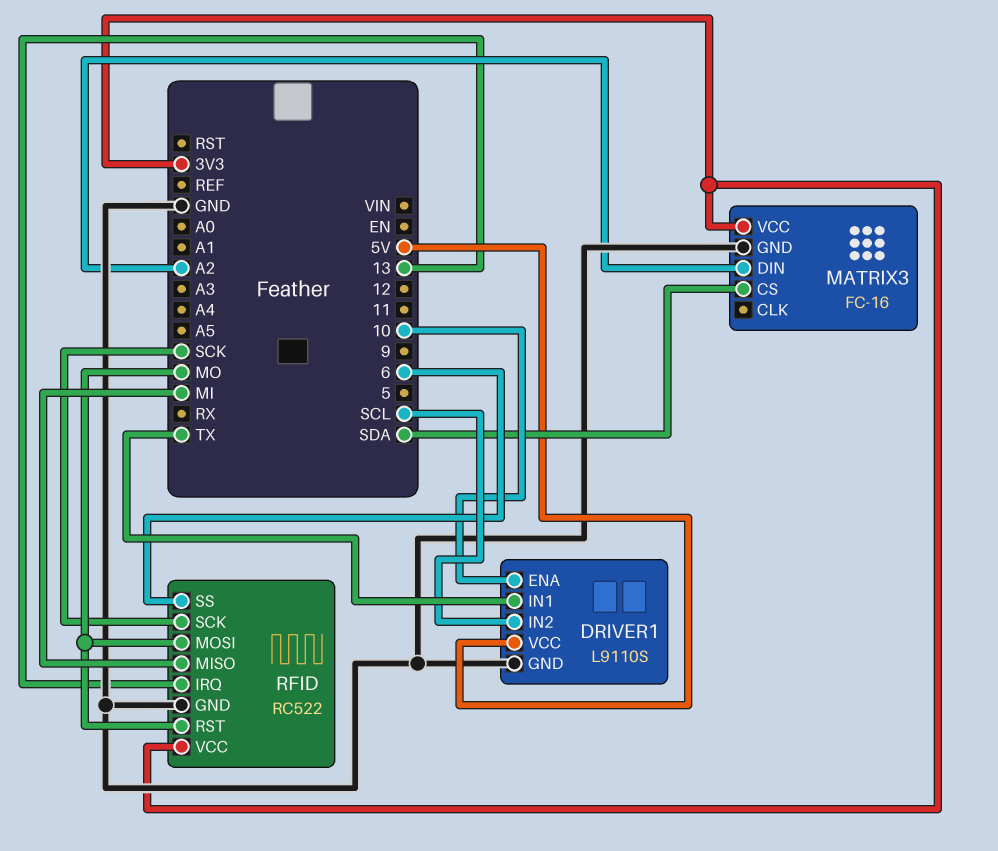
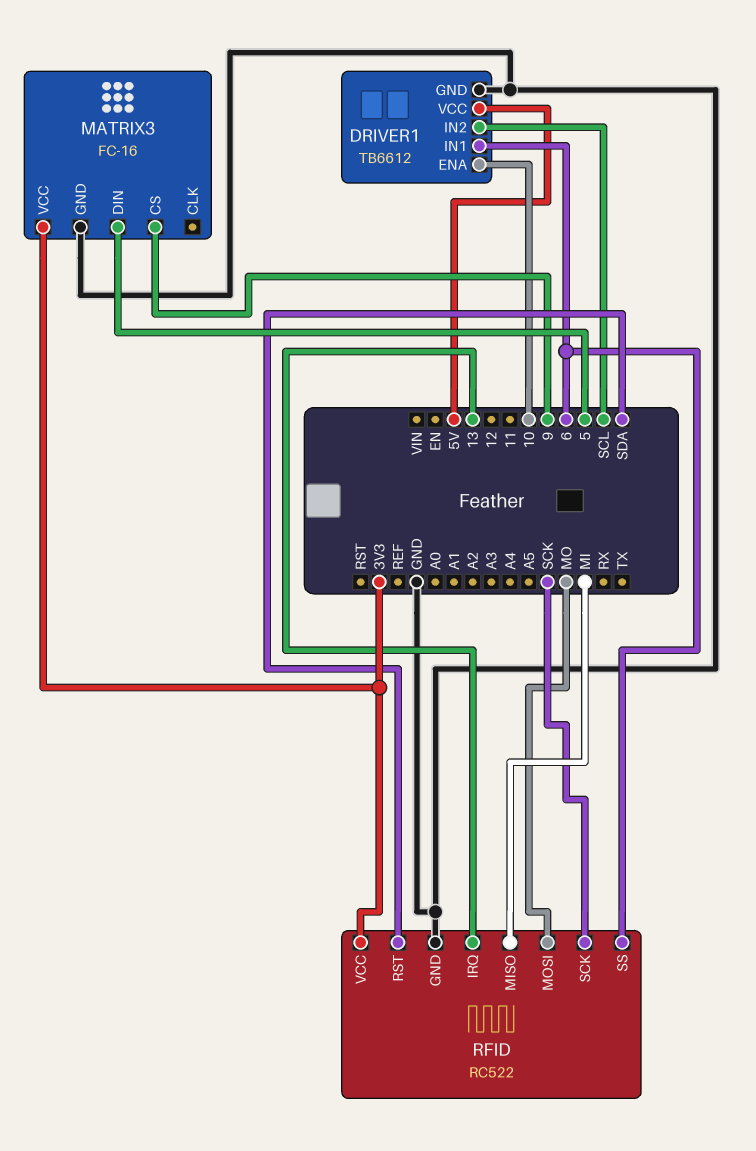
DRIVER1: L9110S -> TB6612
DRIVER1 pin IN1: TX -> 6
MATRIX3 pin CS: SDA -> 9
MATRIX3 pin DIN: A2 -> 5
RFID pin RST: MO -> SDA

